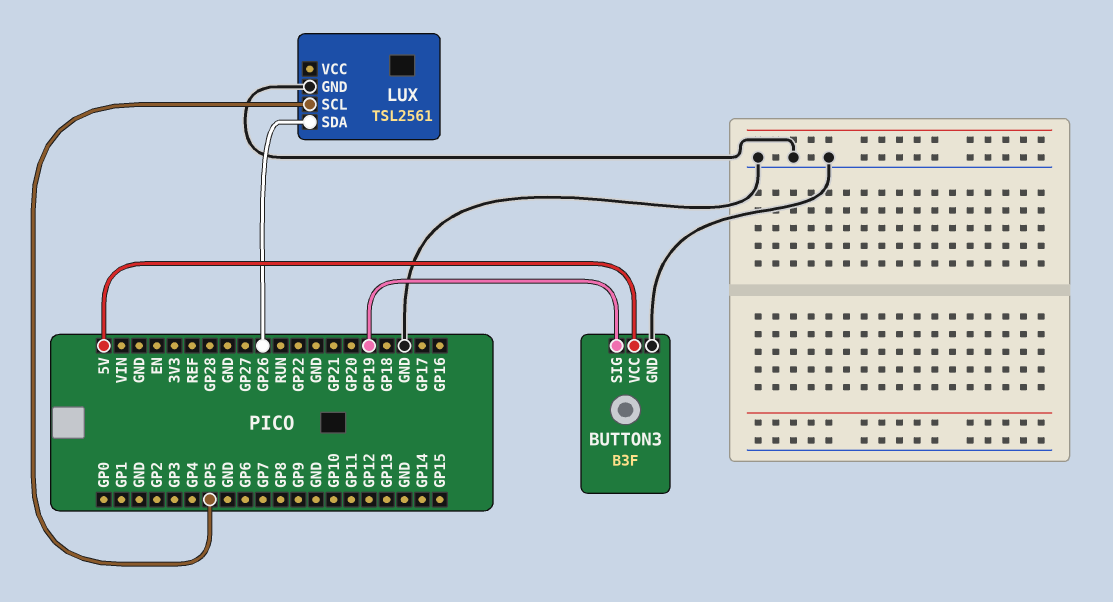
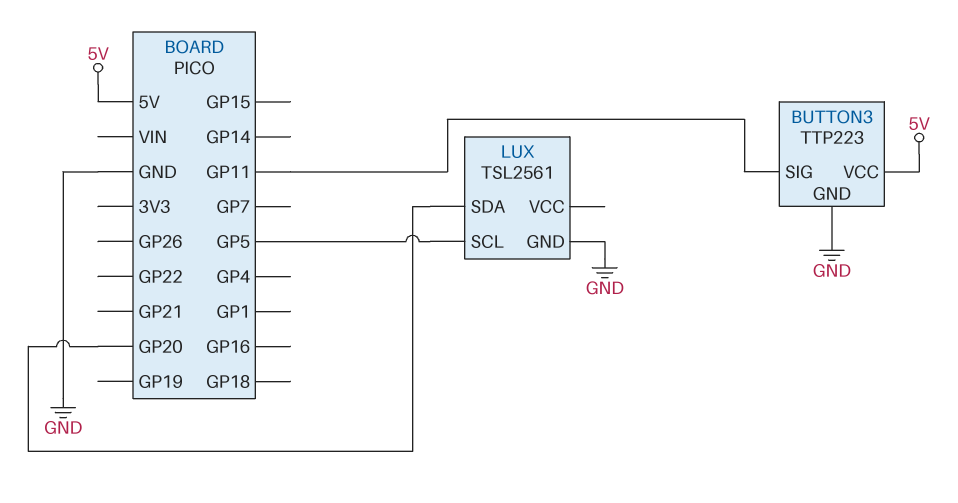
BUTTON3: B3F -> TTP223
BUTTON3 pin SIG: GP19 -> GP11
LUX pin SDA: GP26 -> GP20

